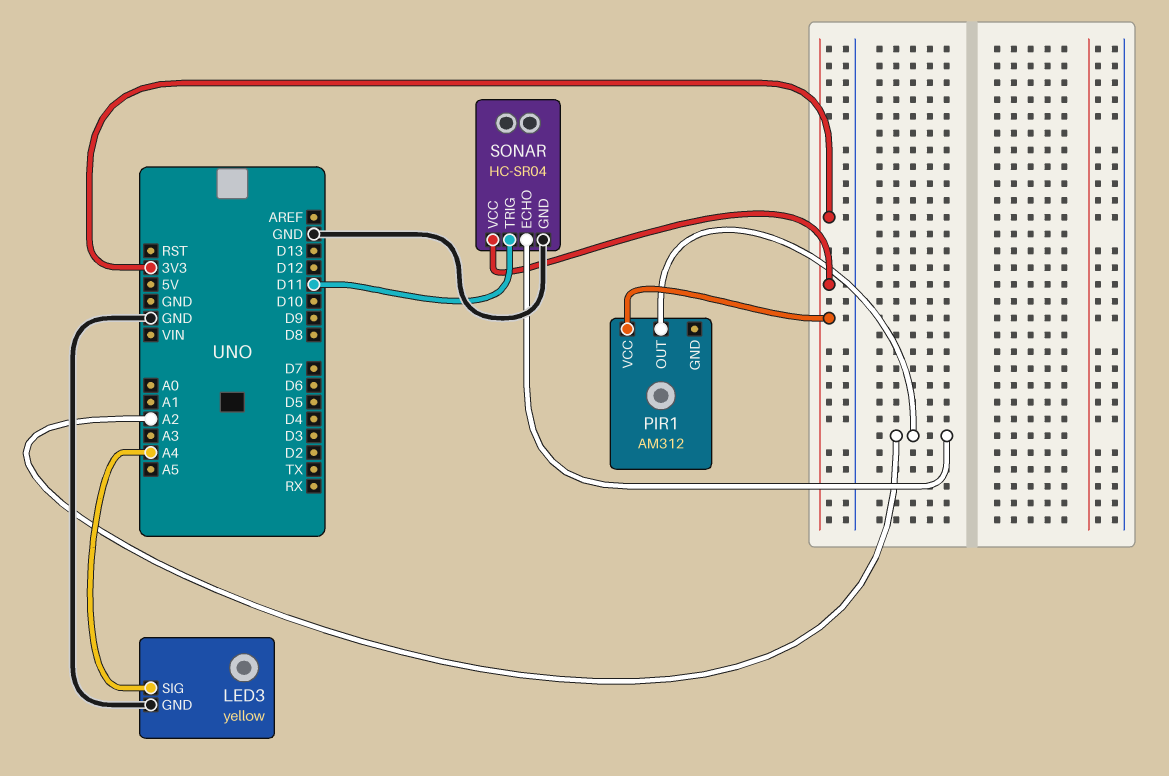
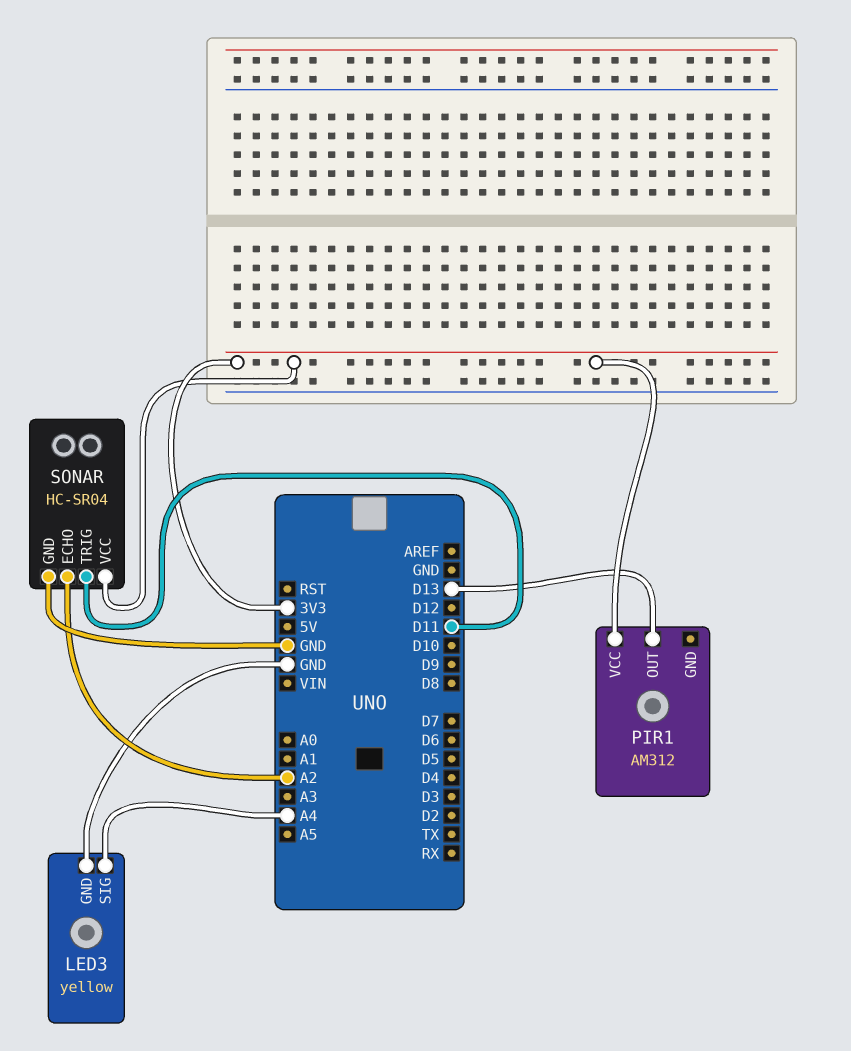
PIR1 pin OUT: A2 -> D13

